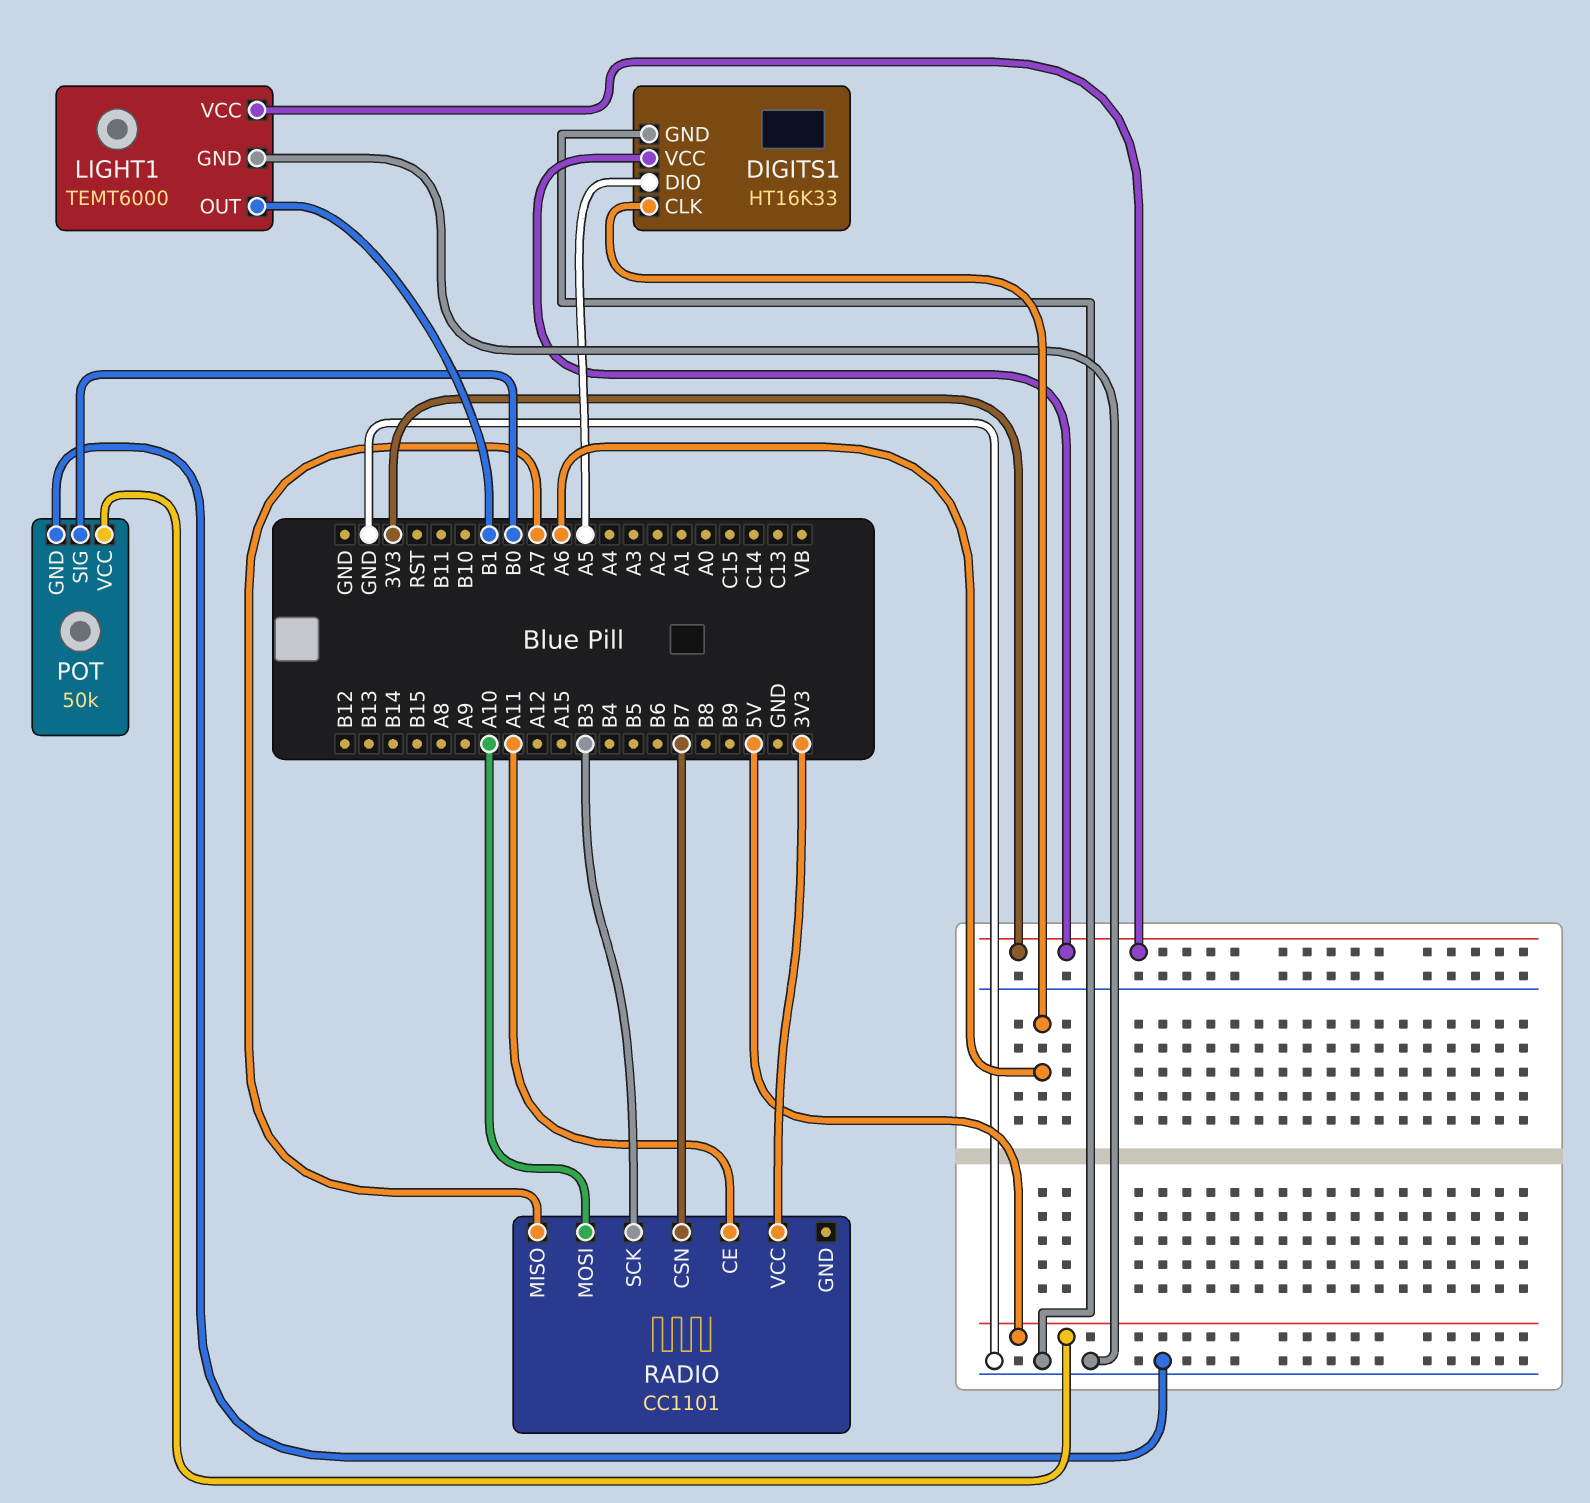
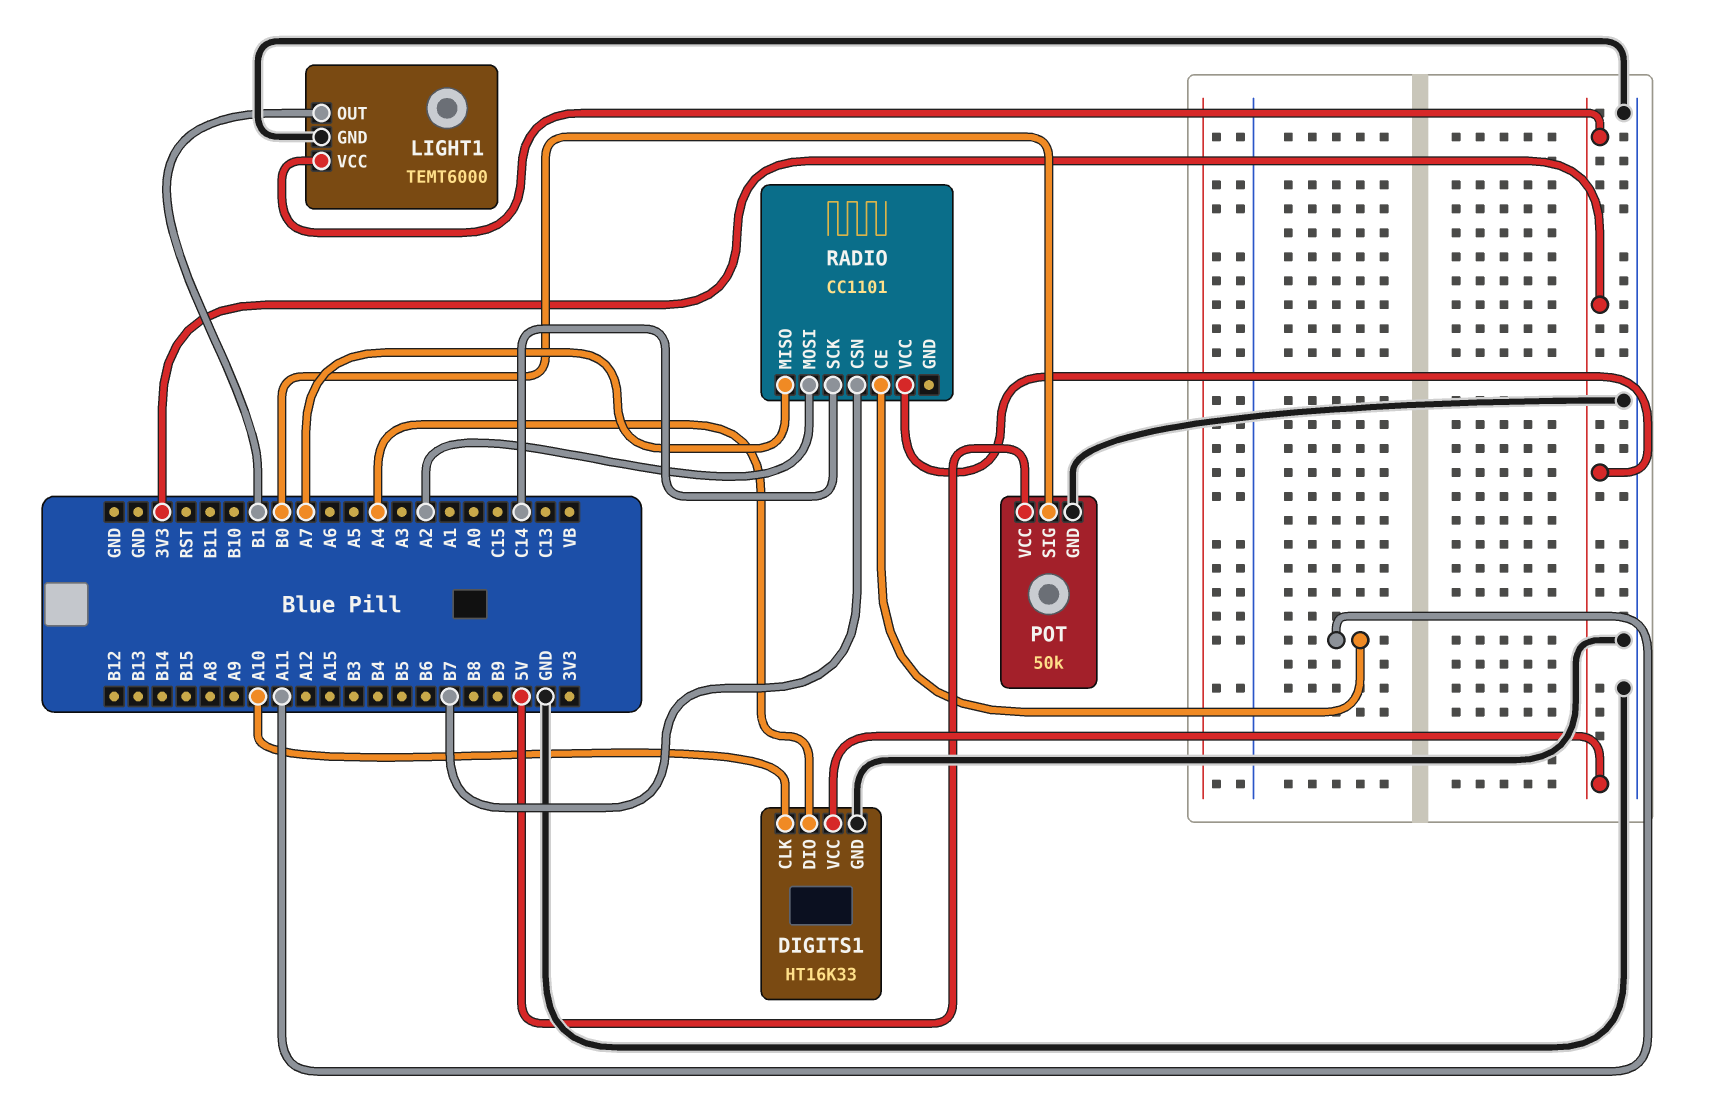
DIGITS1 pin CLK: A6 -> A10
DIGITS1 pin DIO: A5 -> A4
RADIO pin MOSI: A10 -> A2
RADIO pin SCK: B3 -> C14

